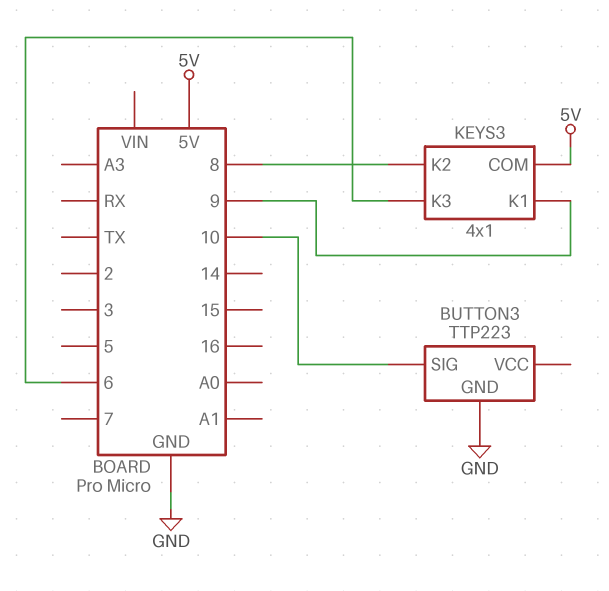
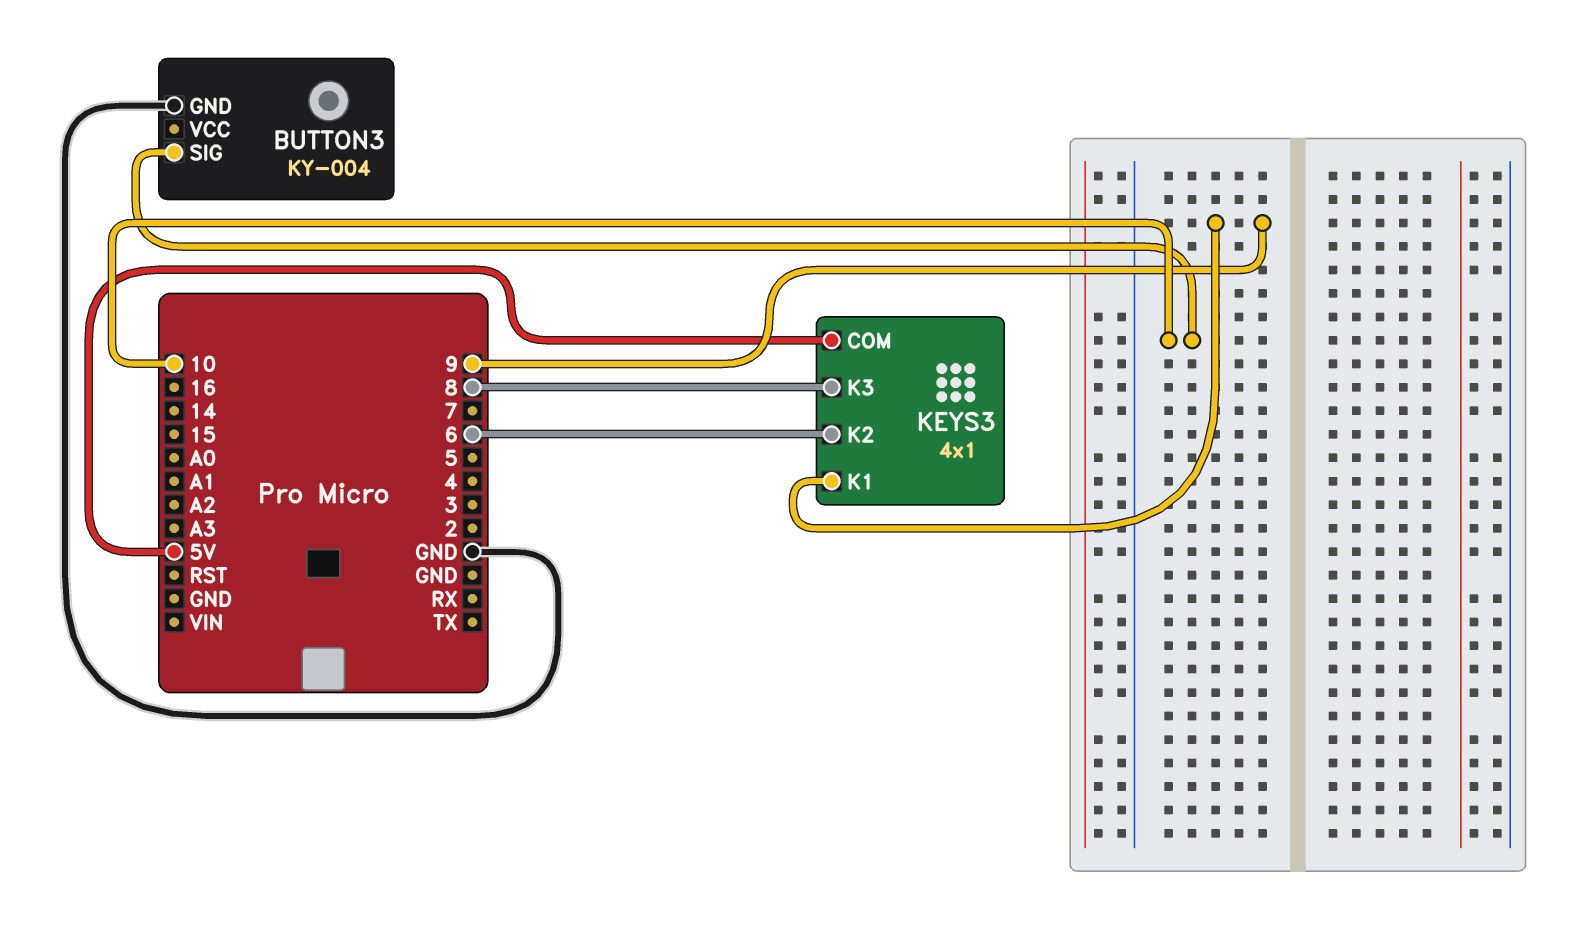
BUTTON3: TTP223 -> KY-004
KEYS3 pin K2: 8 -> 6
KEYS3 pin K3: 6 -> 8

